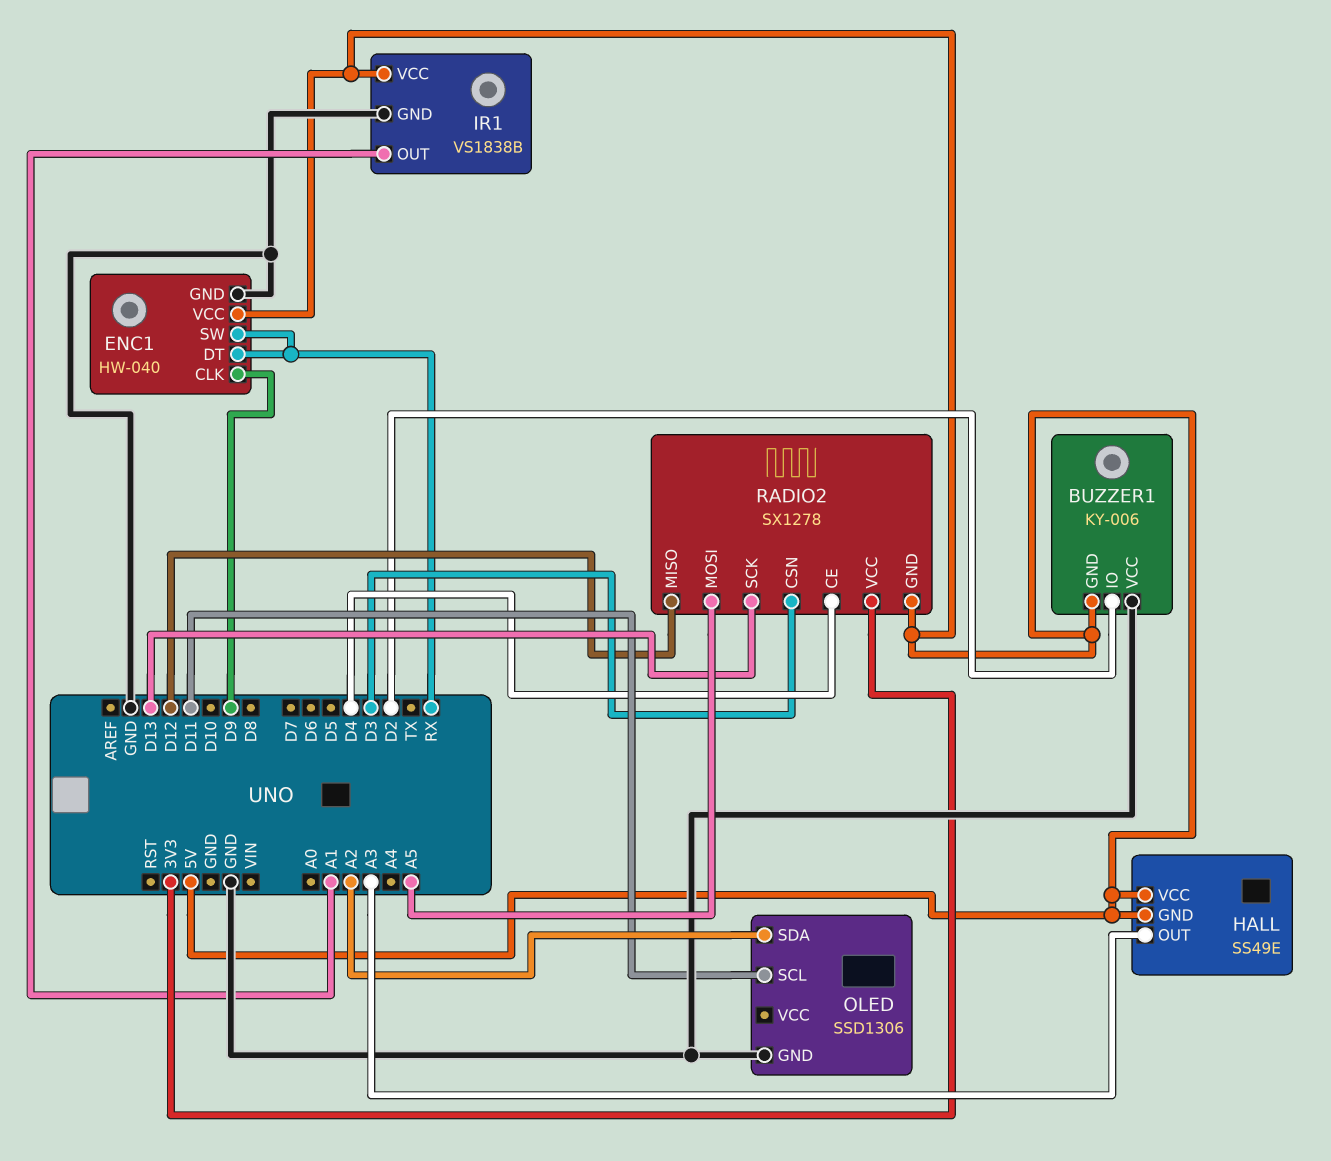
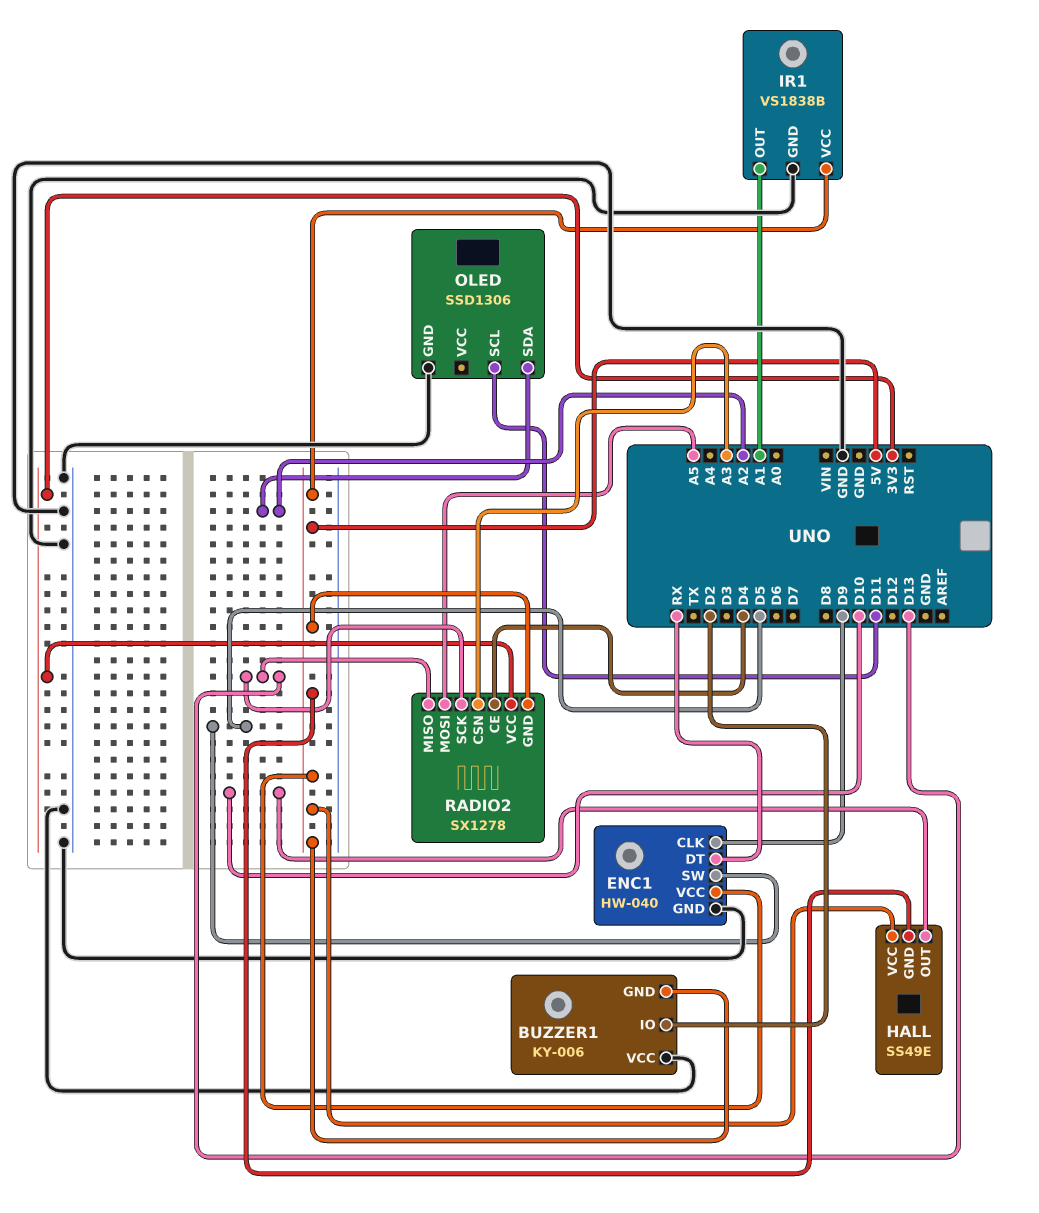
ENC1 pin SW: RX -> D5
HALL pin OUT: A3 -> D10
RADIO2 pin CSN: D3 -> A3
RADIO2 pin MISO: D12 -> D13

